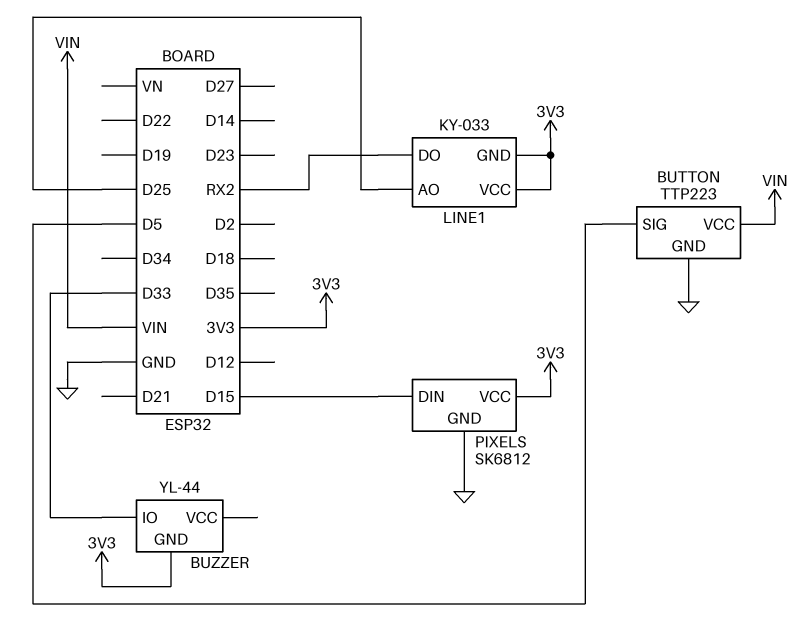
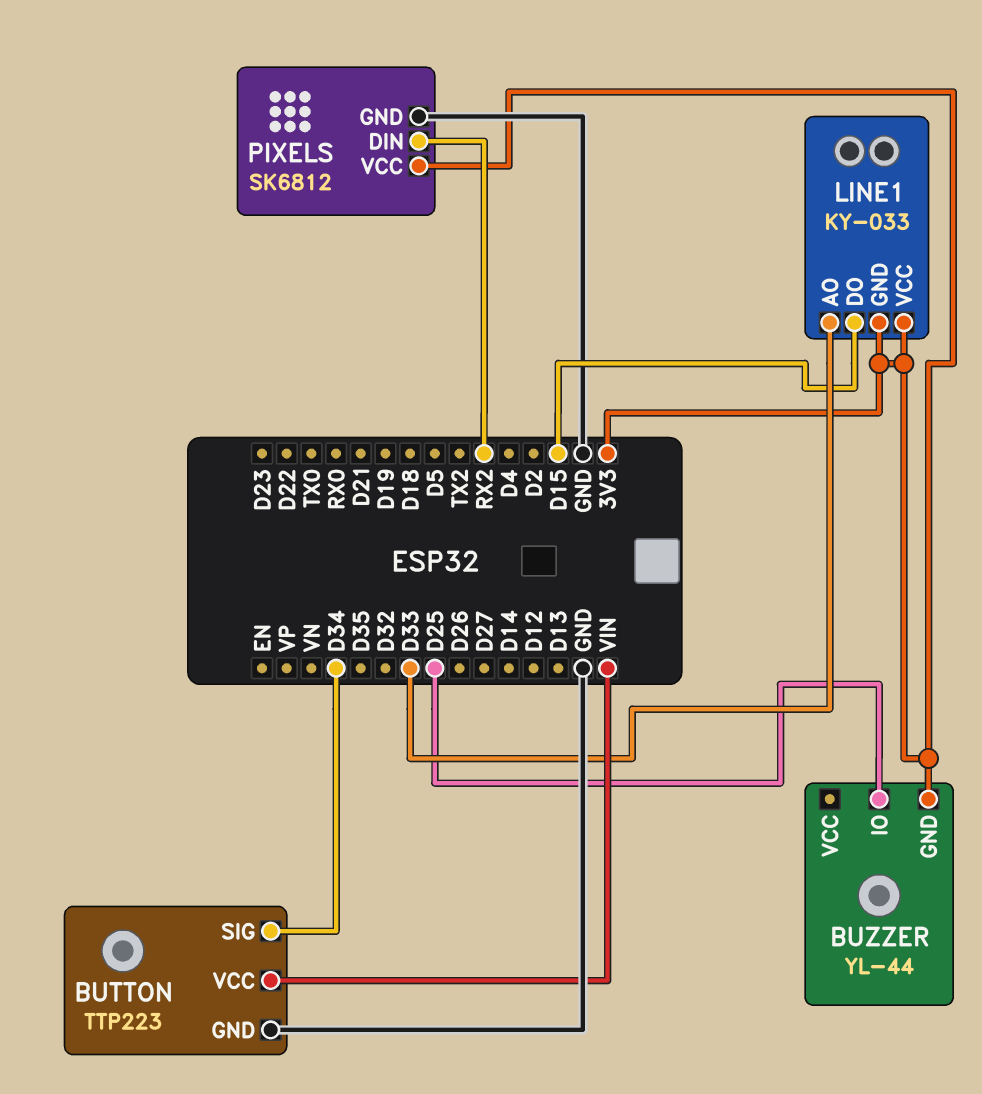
BUTTON pin SIG: D5 -> D34
BUZZER pin IO: D33 -> D25
LINE1 pin AO: D25 -> D33
LINE1 pin DO: RX2 -> D15
PIXELS pin DIN: D15 -> RX2

